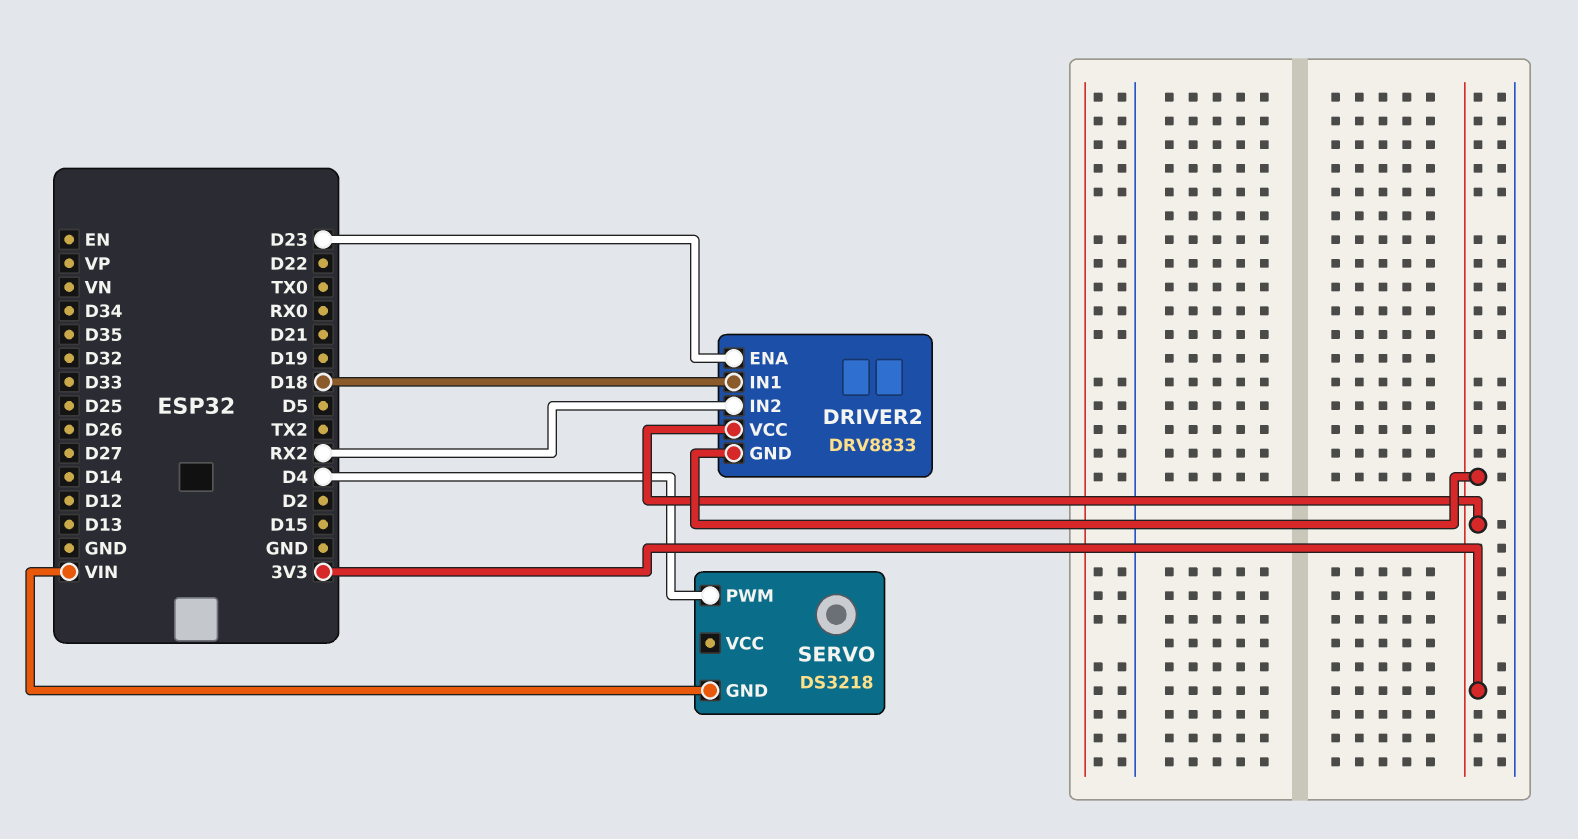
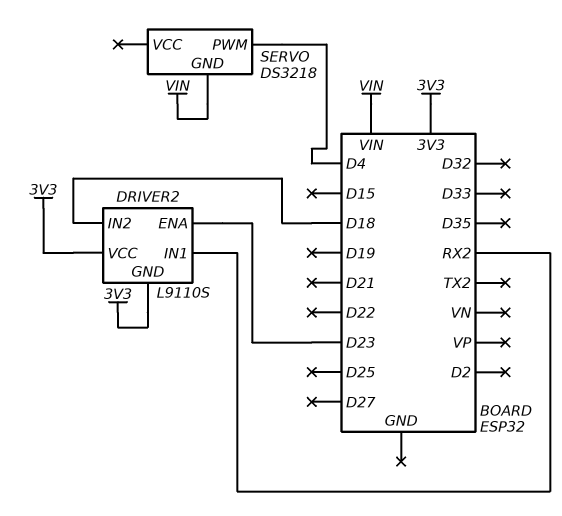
DRIVER2: DRV8833 -> L9110S
DRIVER2 pin IN1: D18 -> RX2
DRIVER2 pin IN2: RX2 -> D18

